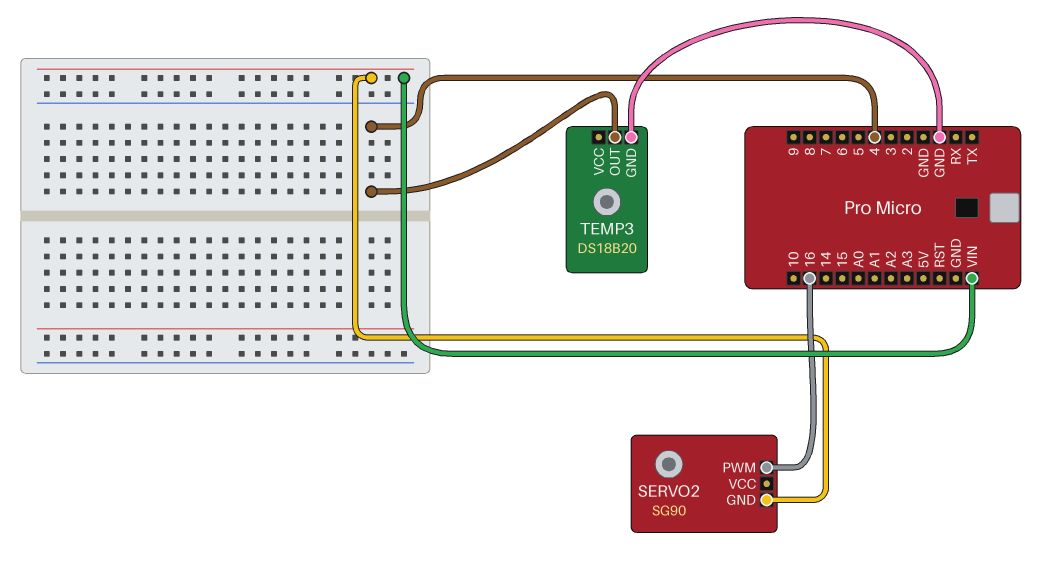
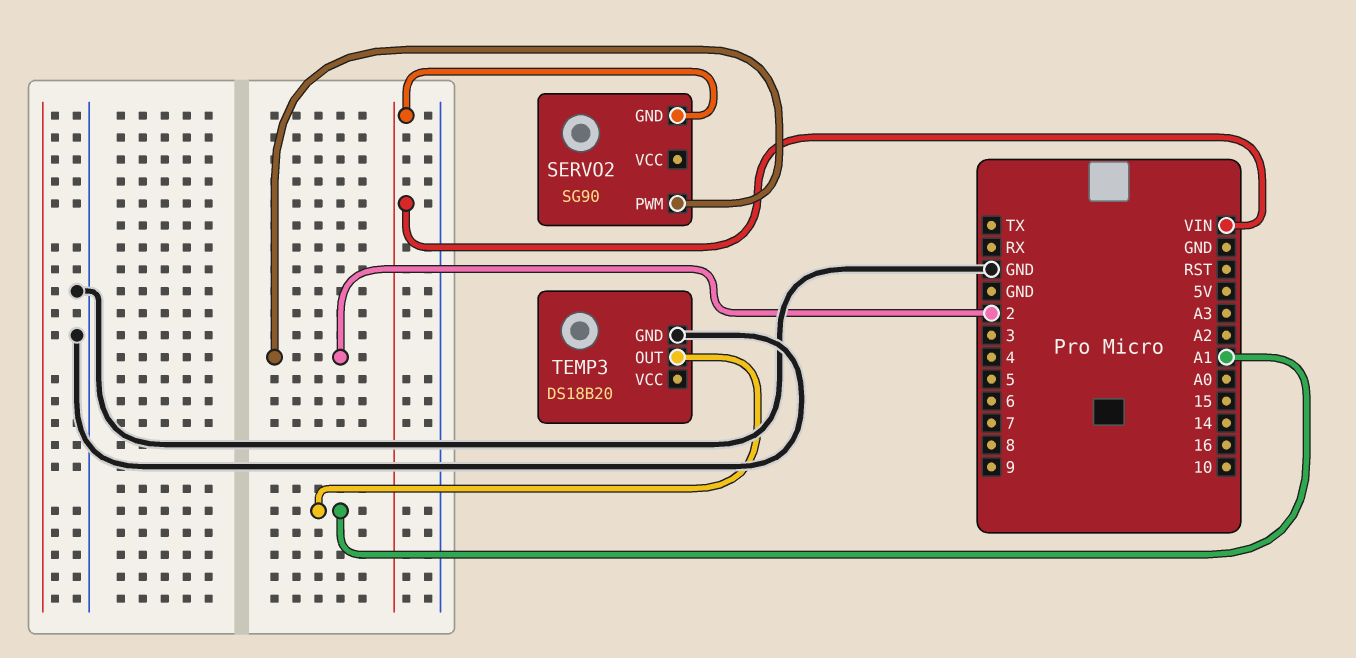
SERVO2 pin PWM: 16 -> 2
TEMP3 pin OUT: 4 -> A1

